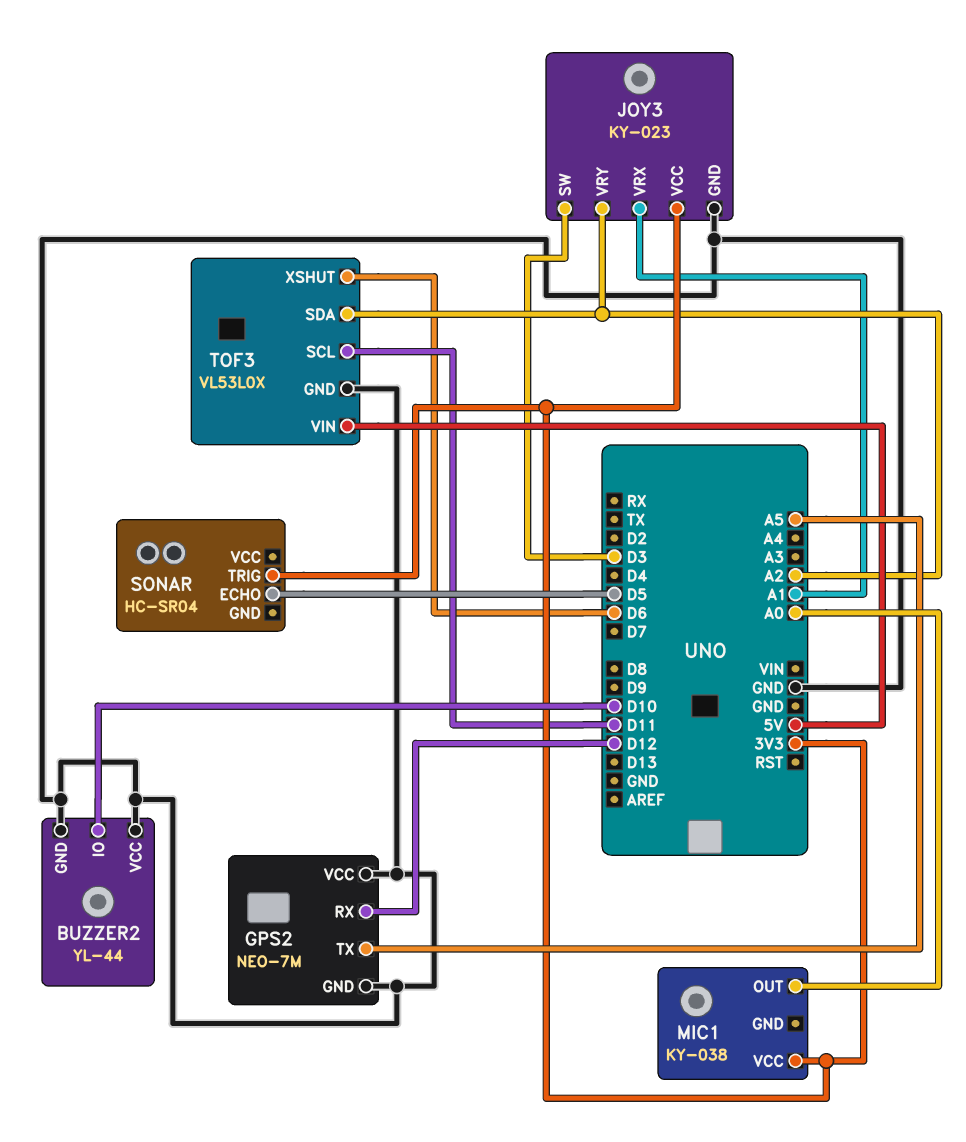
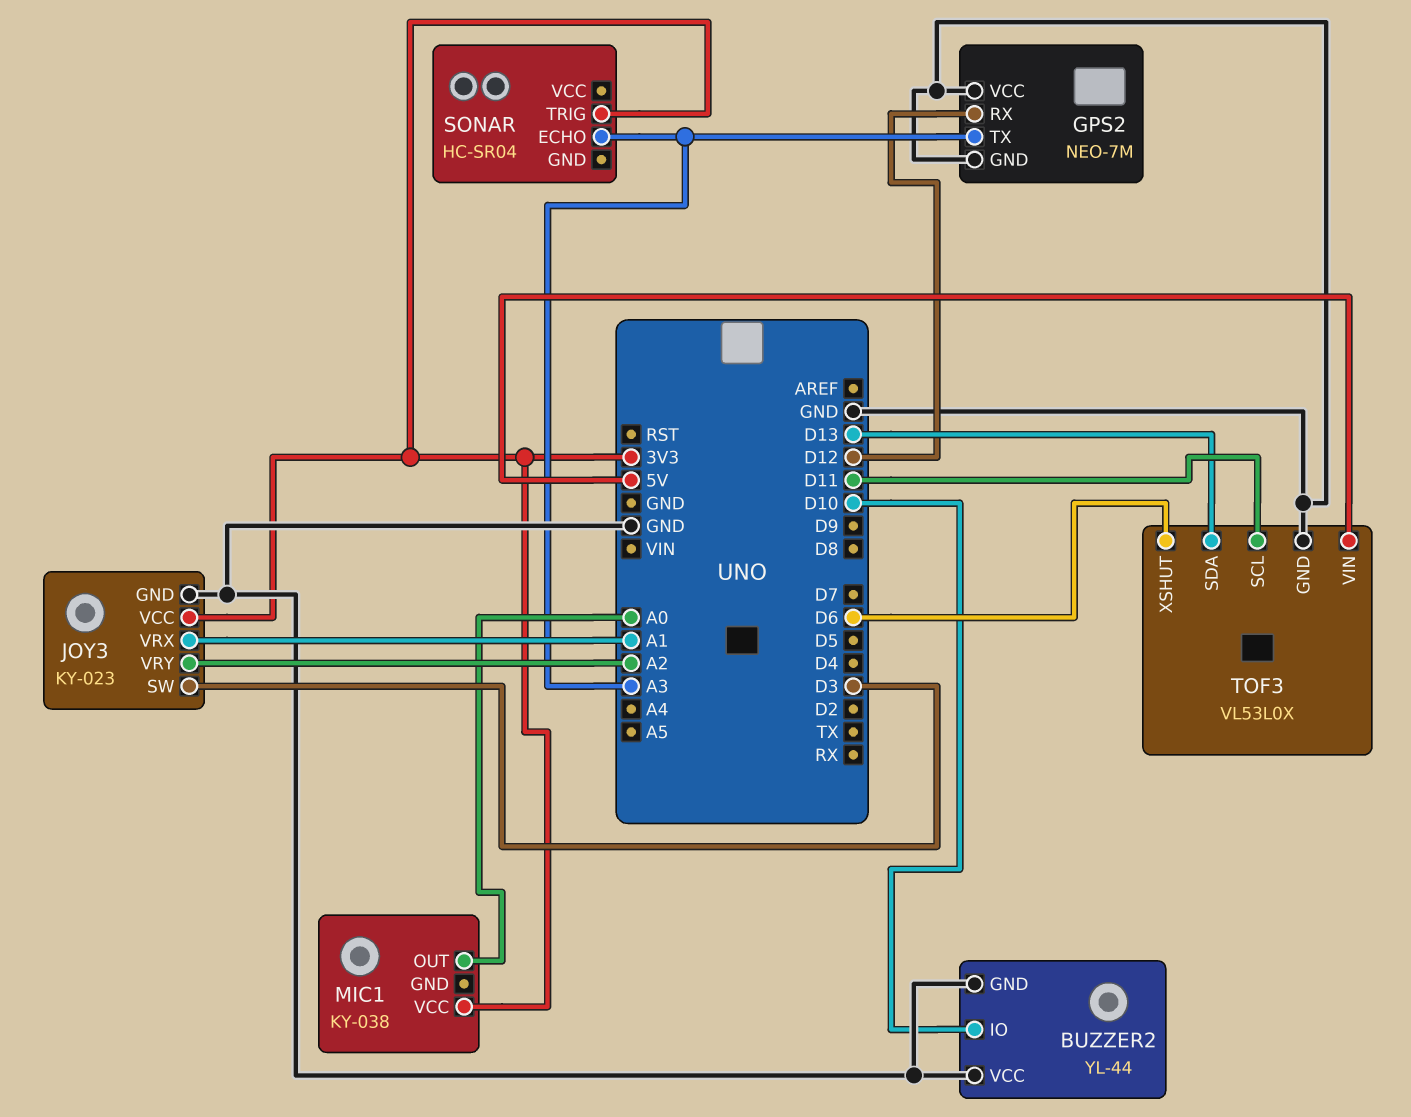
GPS2 pin TX: A5 -> A3
SONAR pin ECHO: D5 -> A3
TOF3 pin SDA: A2 -> D13

